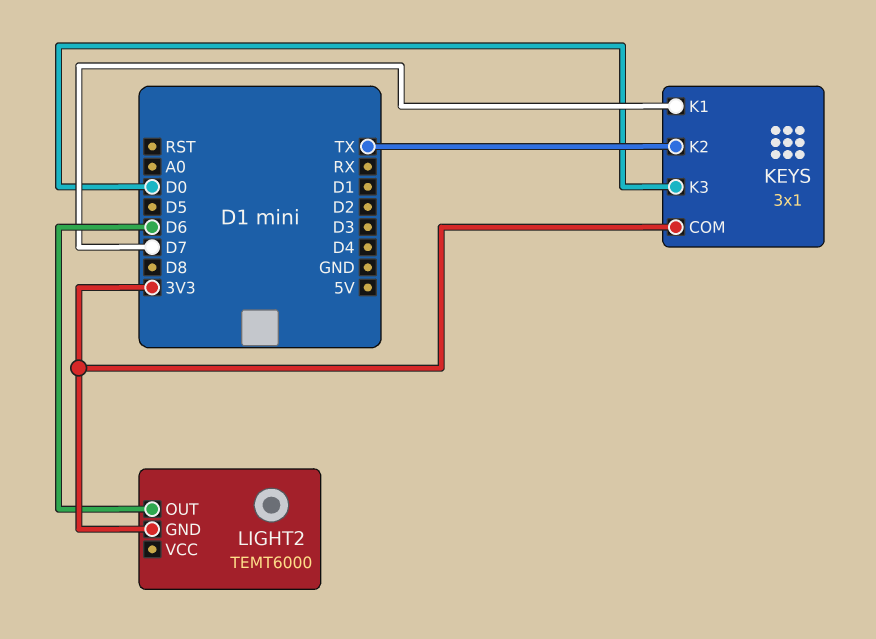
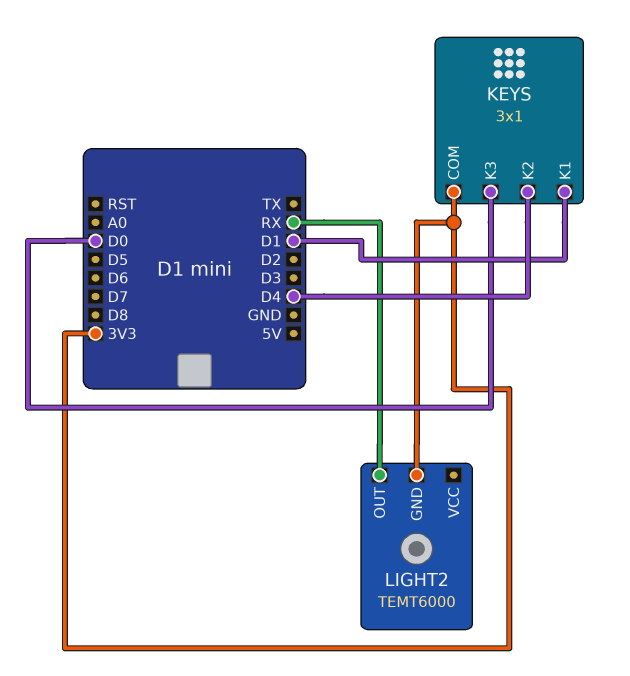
KEYS pin K1: D7 -> D1
KEYS pin K2: TX -> D4
LIGHT2 pin OUT: D6 -> RX

